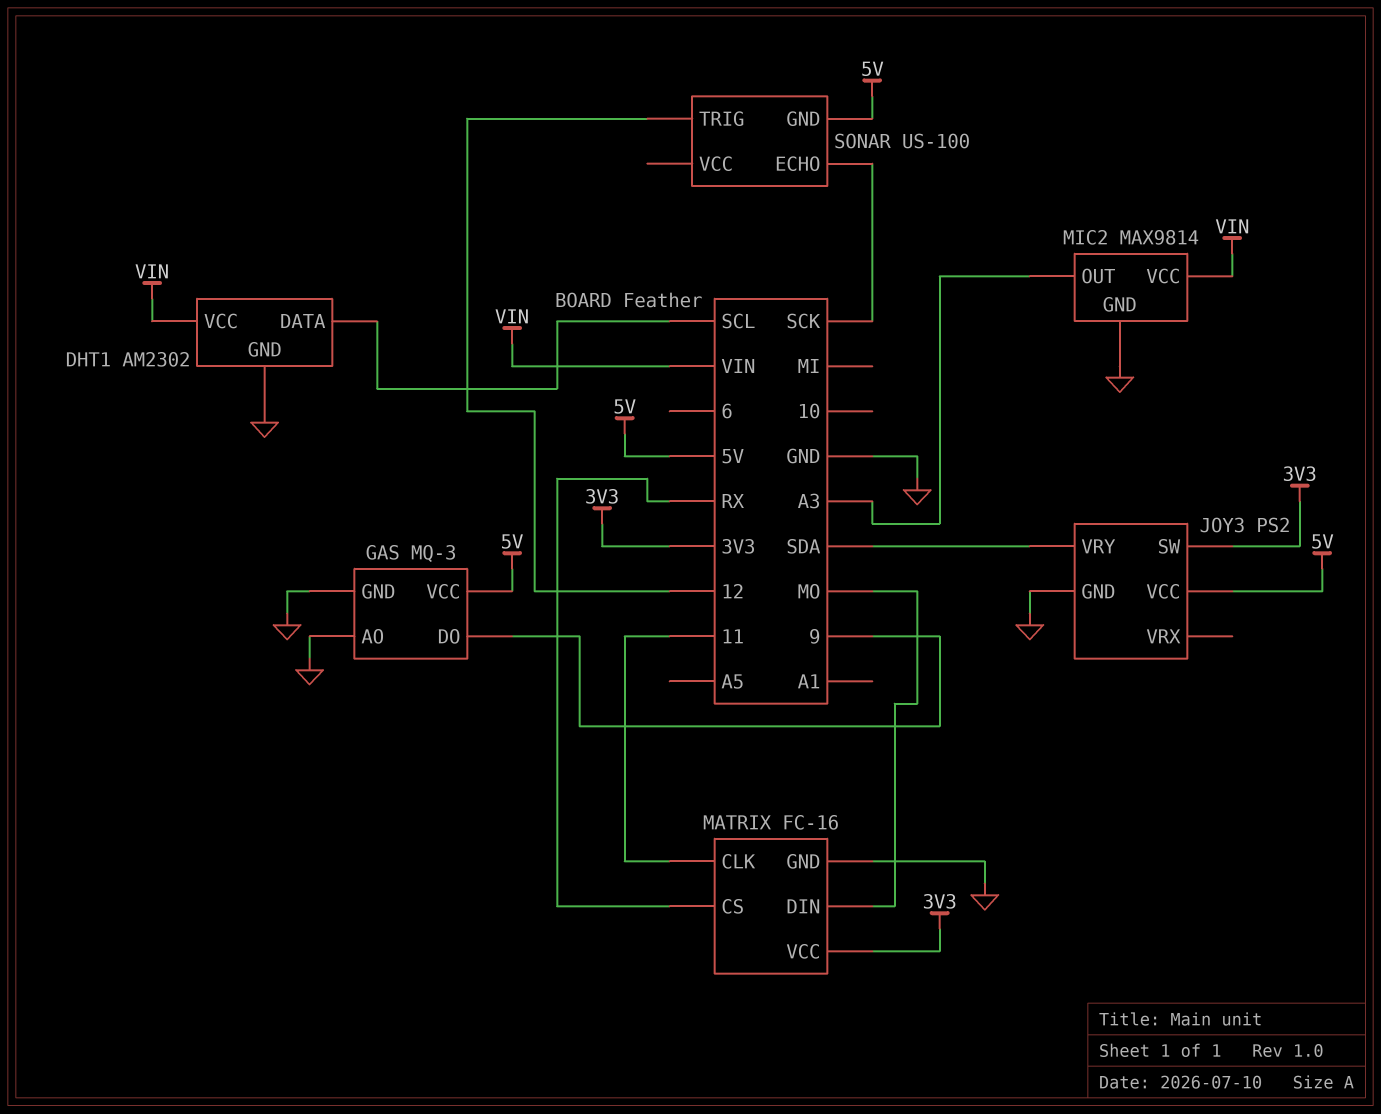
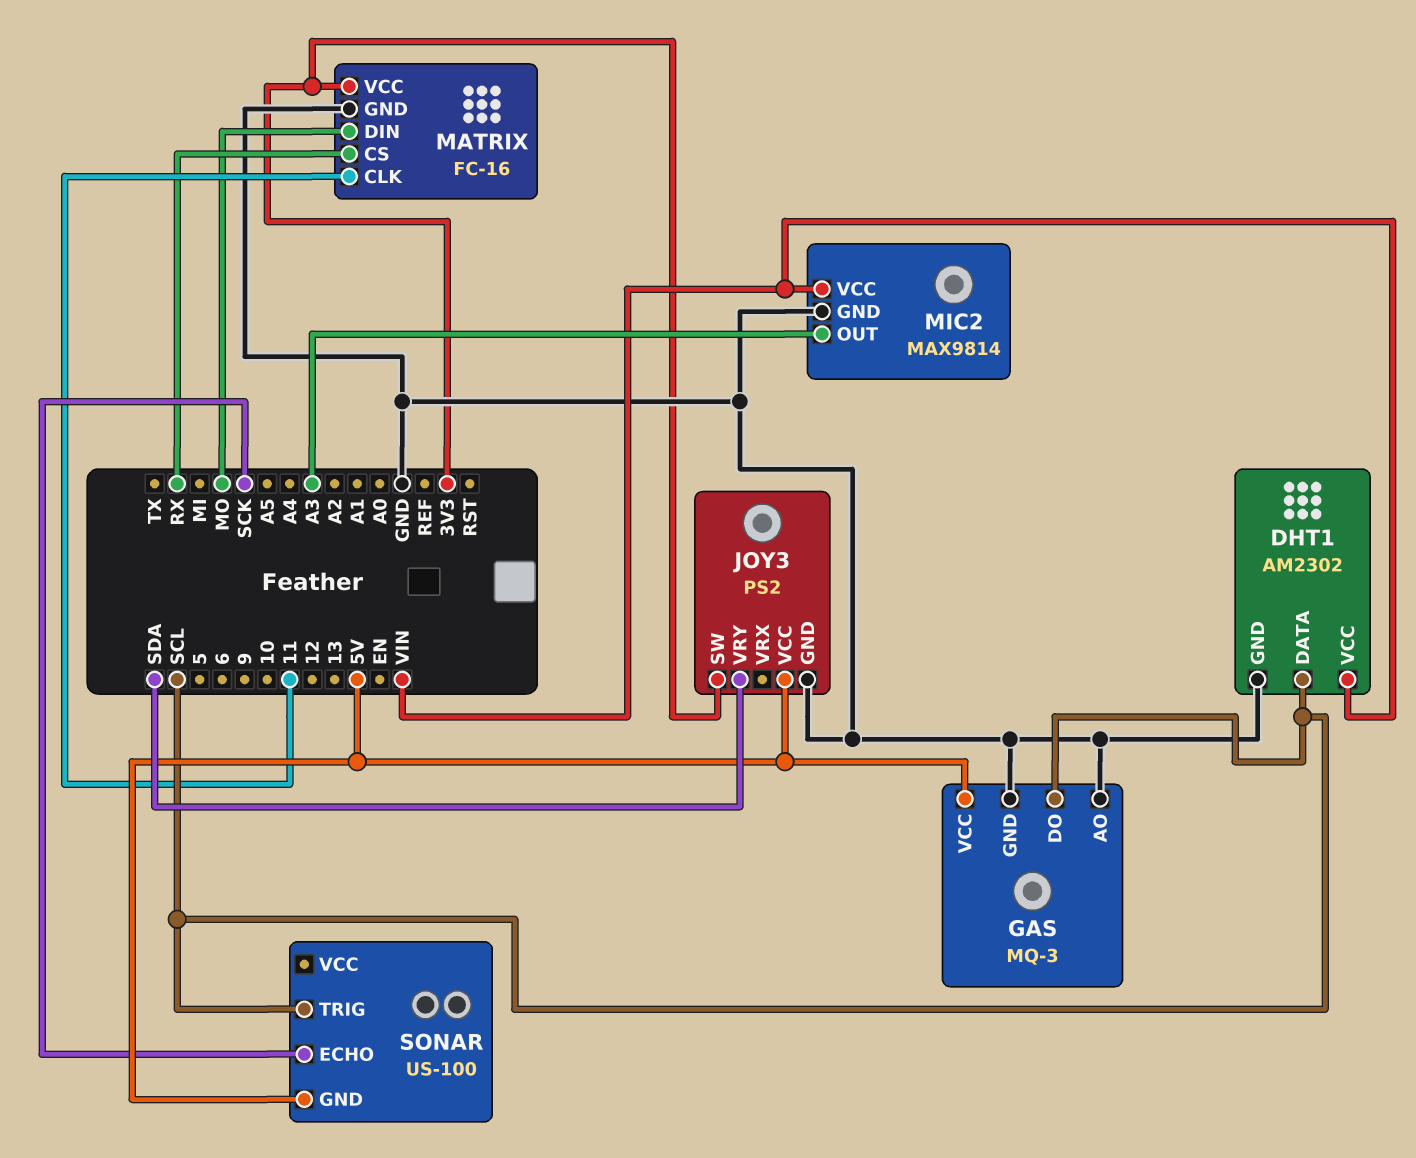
GAS pin DO: 9 -> SCL
SONAR pin TRIG: 12 -> SCL

